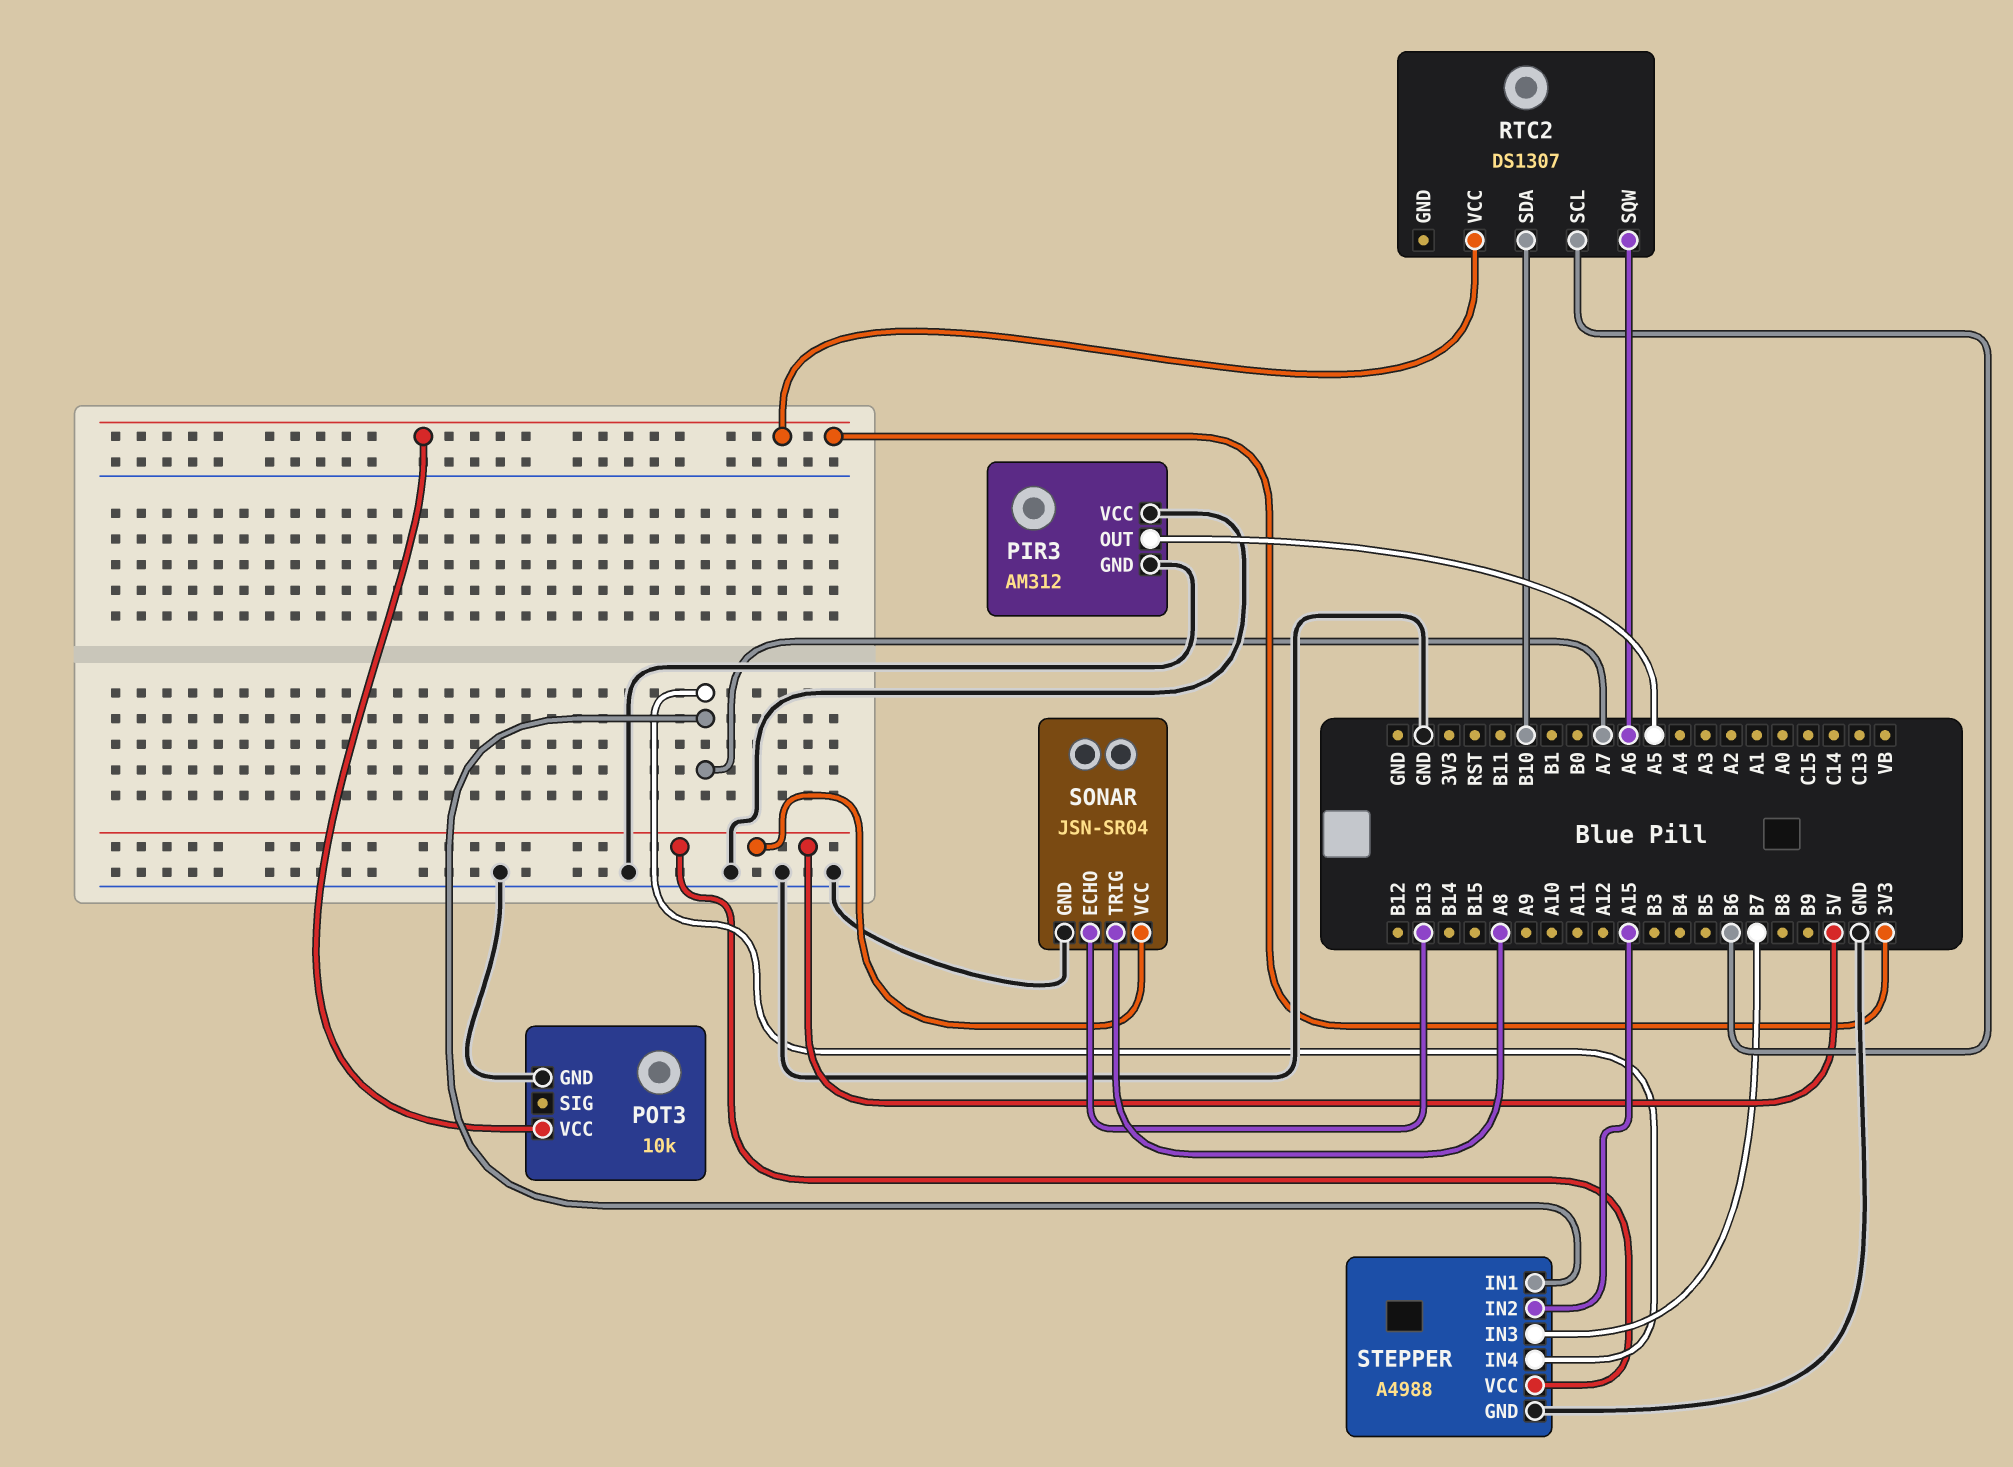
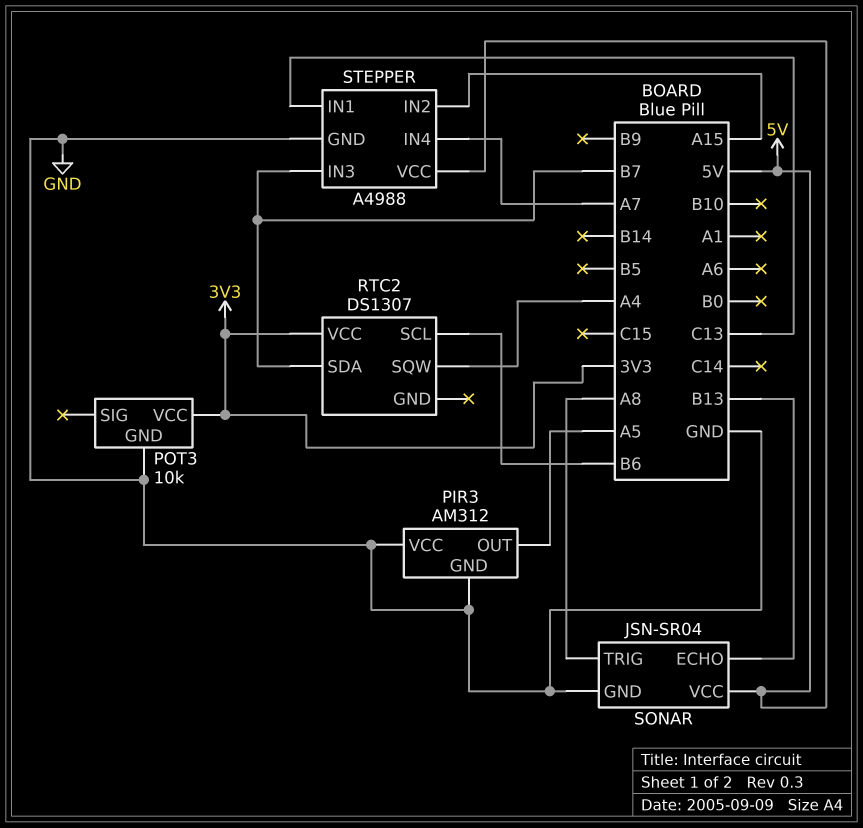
RTC2 pin SDA: B10 -> B7
RTC2 pin SQW: A6 -> A4
STEPPER pin IN1: A7 -> C13

